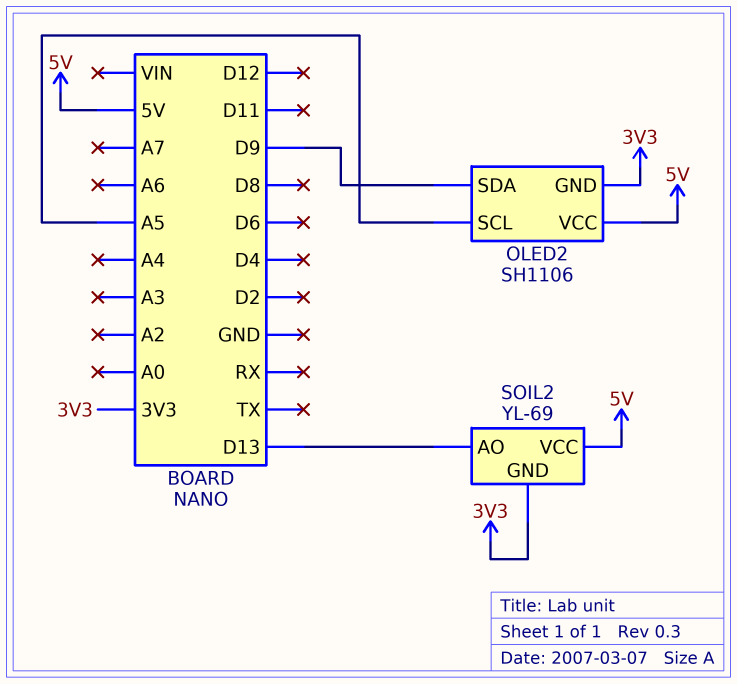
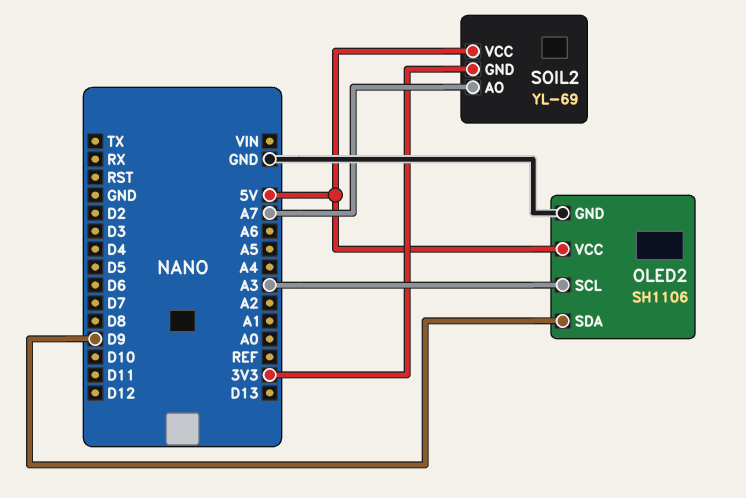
OLED2 pin GND: 3V3 -> GND
OLED2 pin SCL: A5 -> A3
SOIL2 pin AO: D13 -> A7

